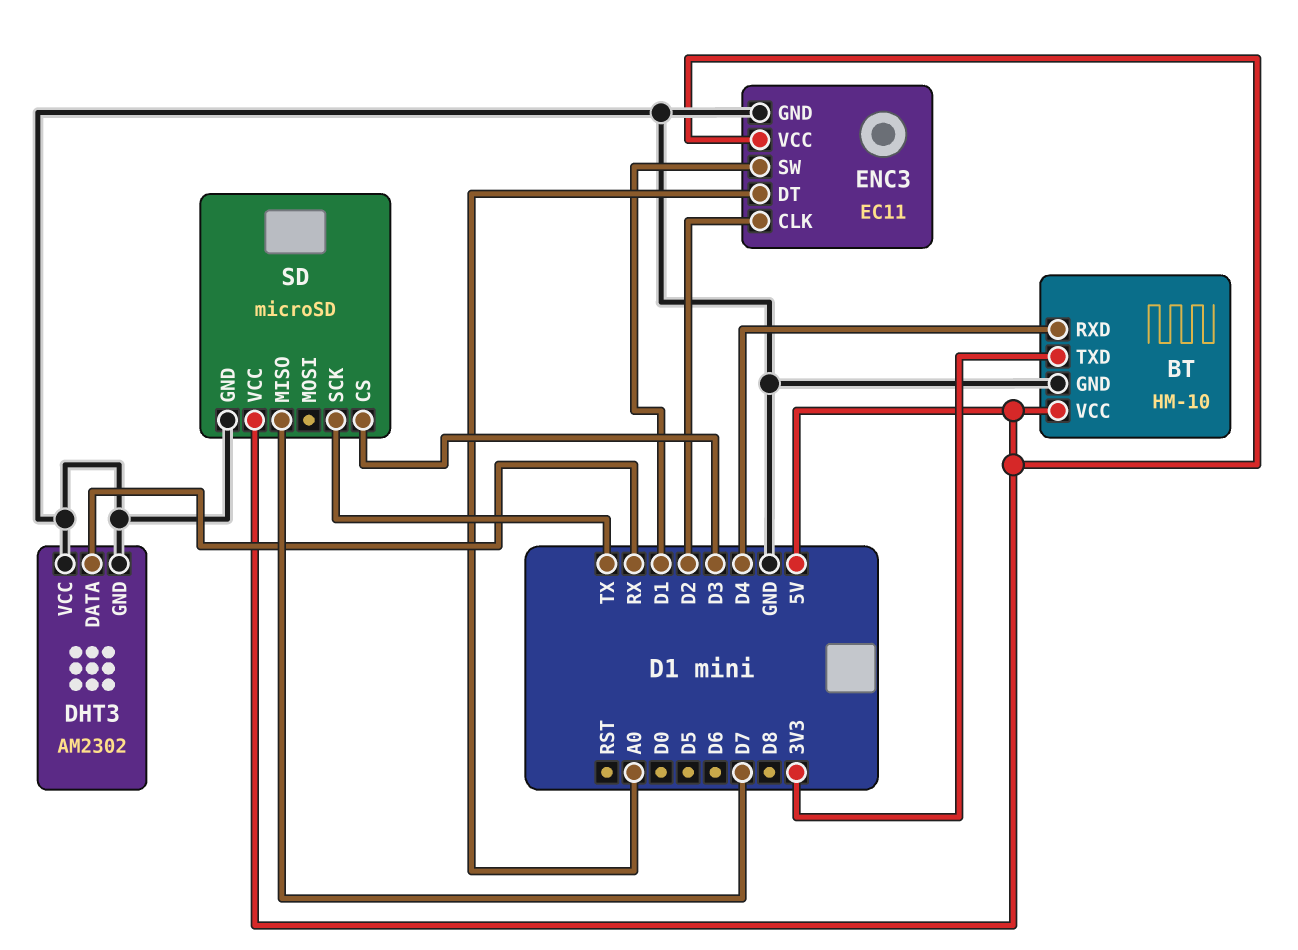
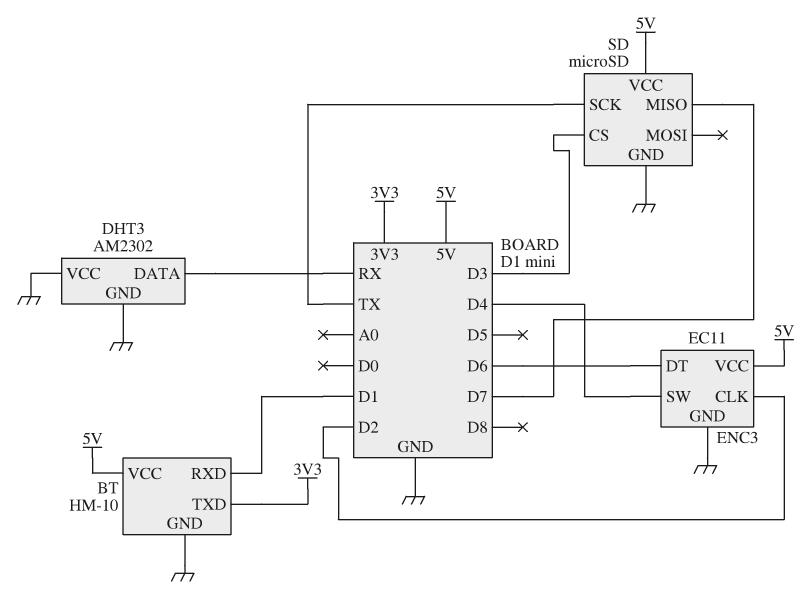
BT pin RXD: D4 -> D1
ENC3 pin DT: A0 -> D6
ENC3 pin SW: D1 -> D4

